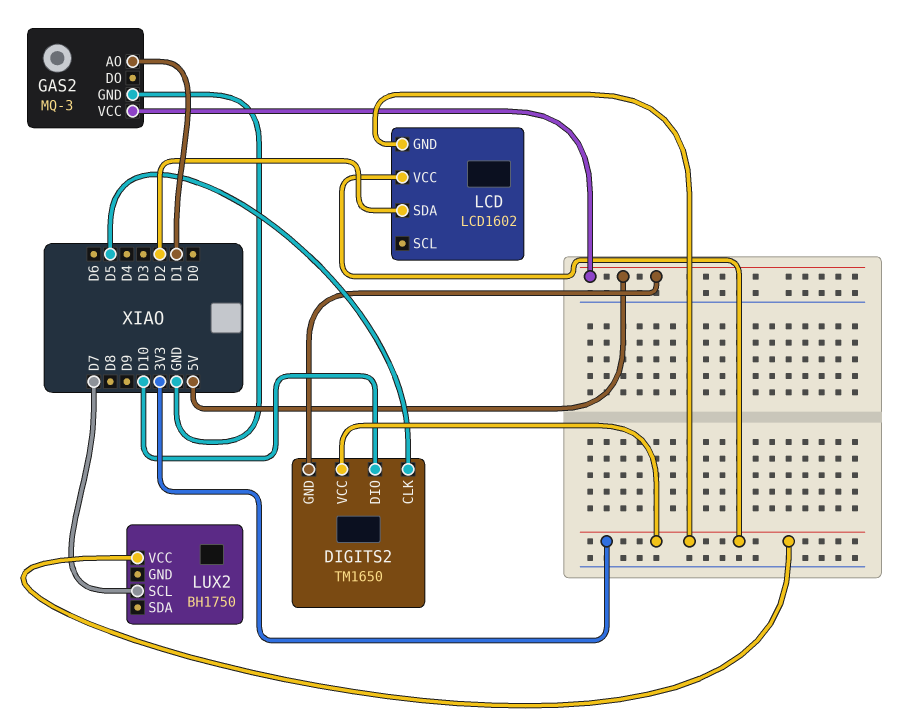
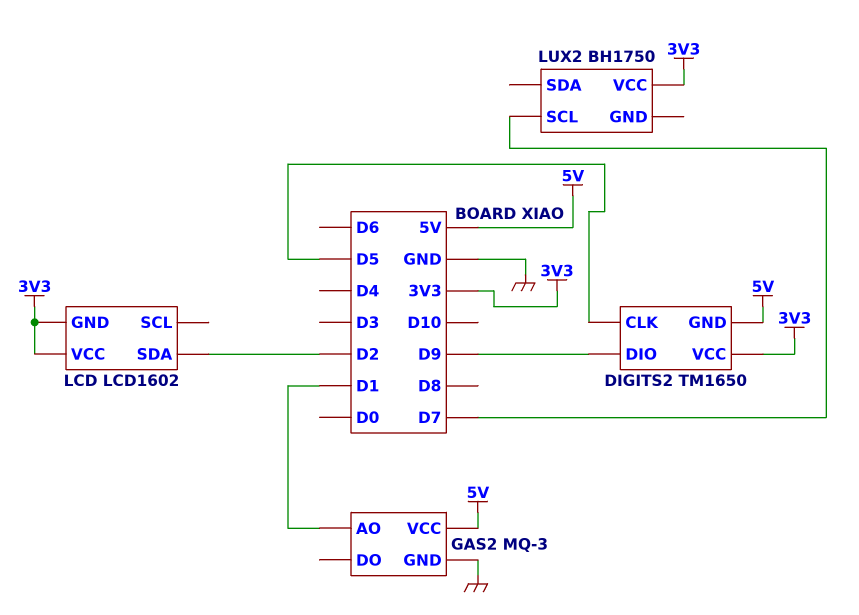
DIGITS2 pin DIO: D10 -> D9

